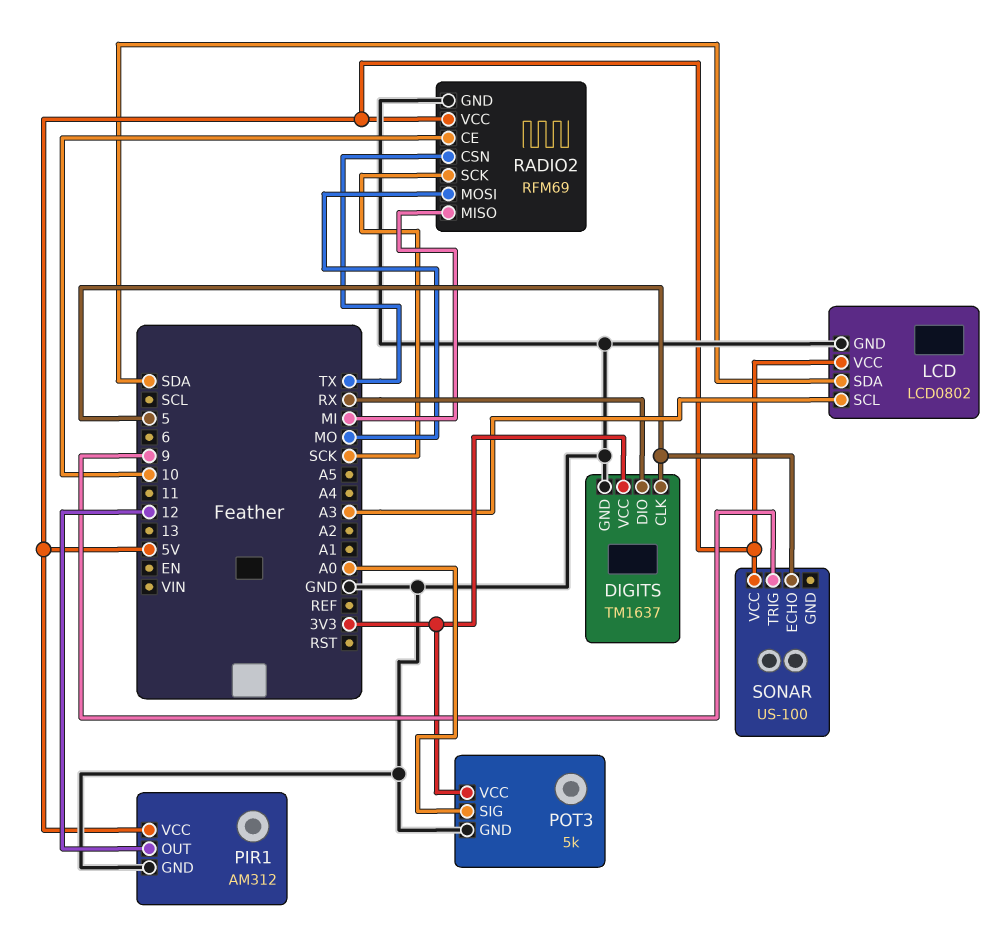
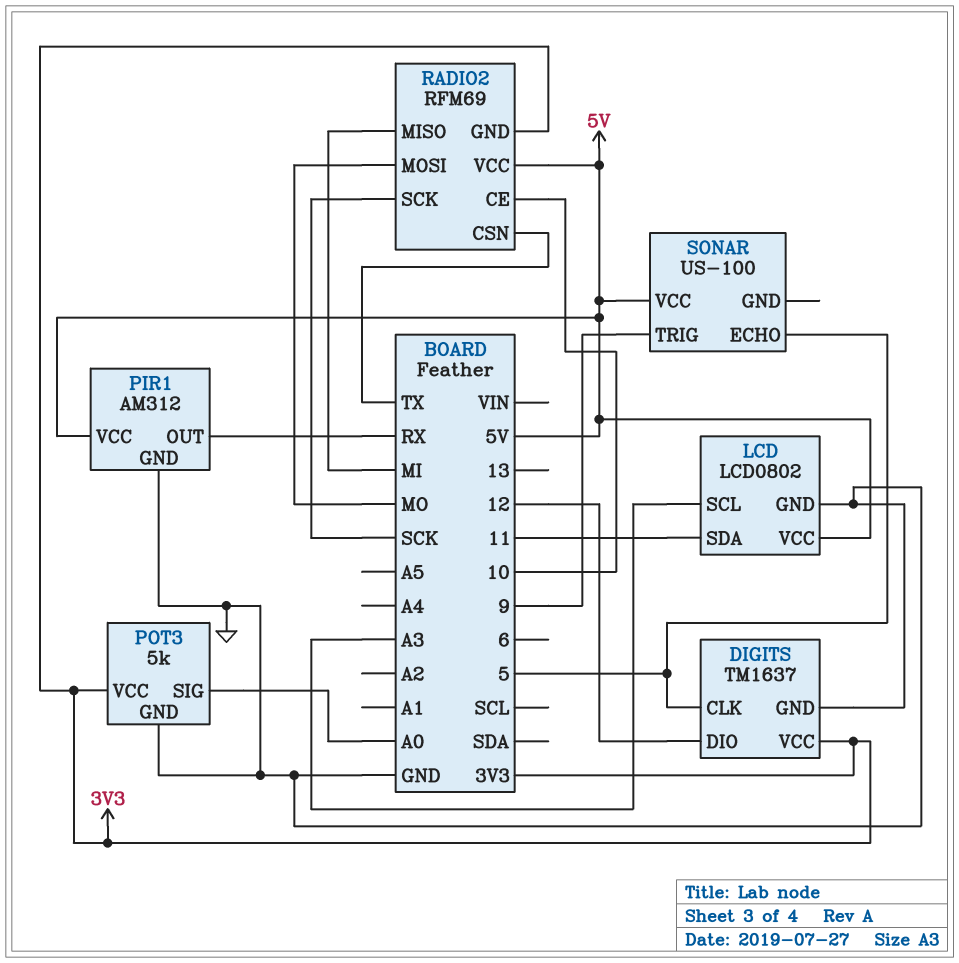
DIGITS pin DIO: RX -> 12
LCD pin SDA: SDA -> 11
PIR1 pin OUT: 12 -> RX
RADIO2 pin GND: GND -> 3V3

